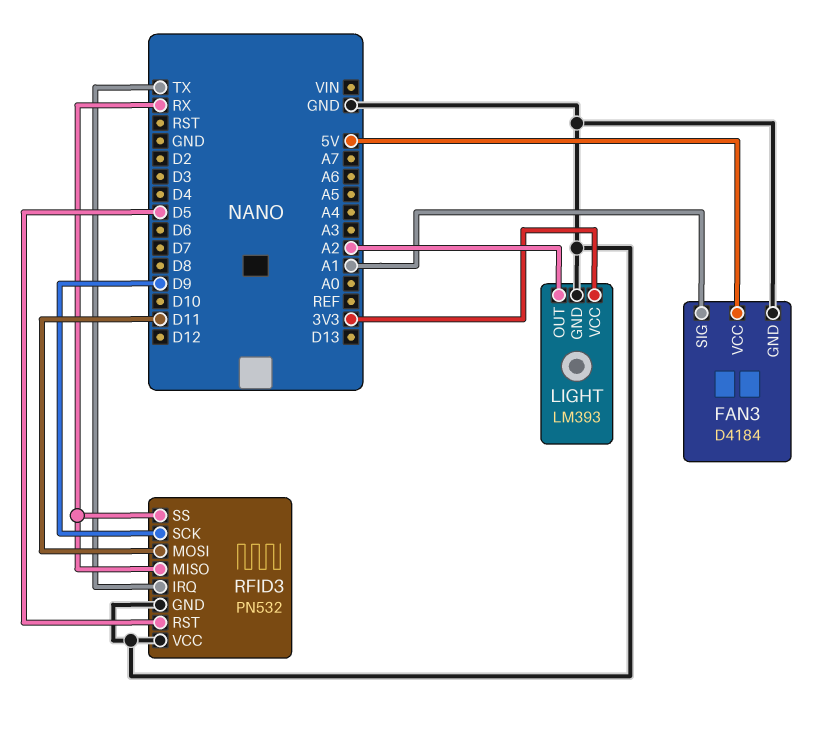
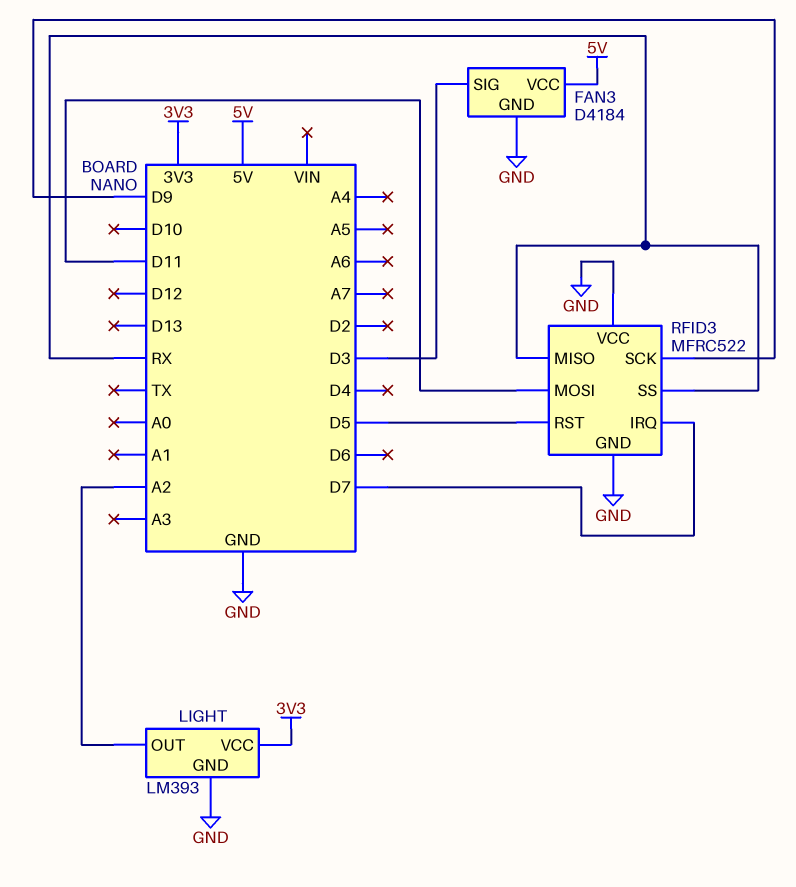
FAN3 pin SIG: A1 -> D3
RFID3: PN532 -> MFRC522
RFID3 pin IRQ: TX -> D7

